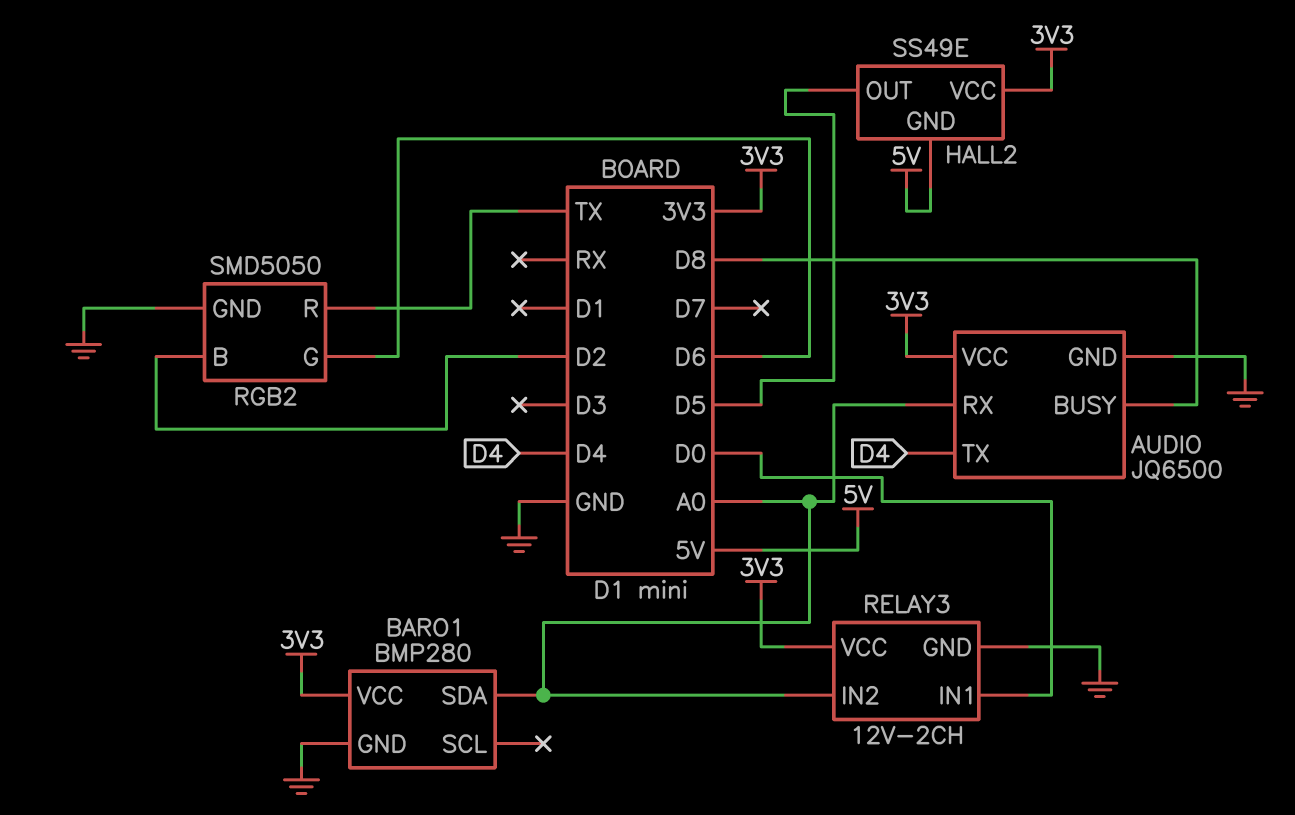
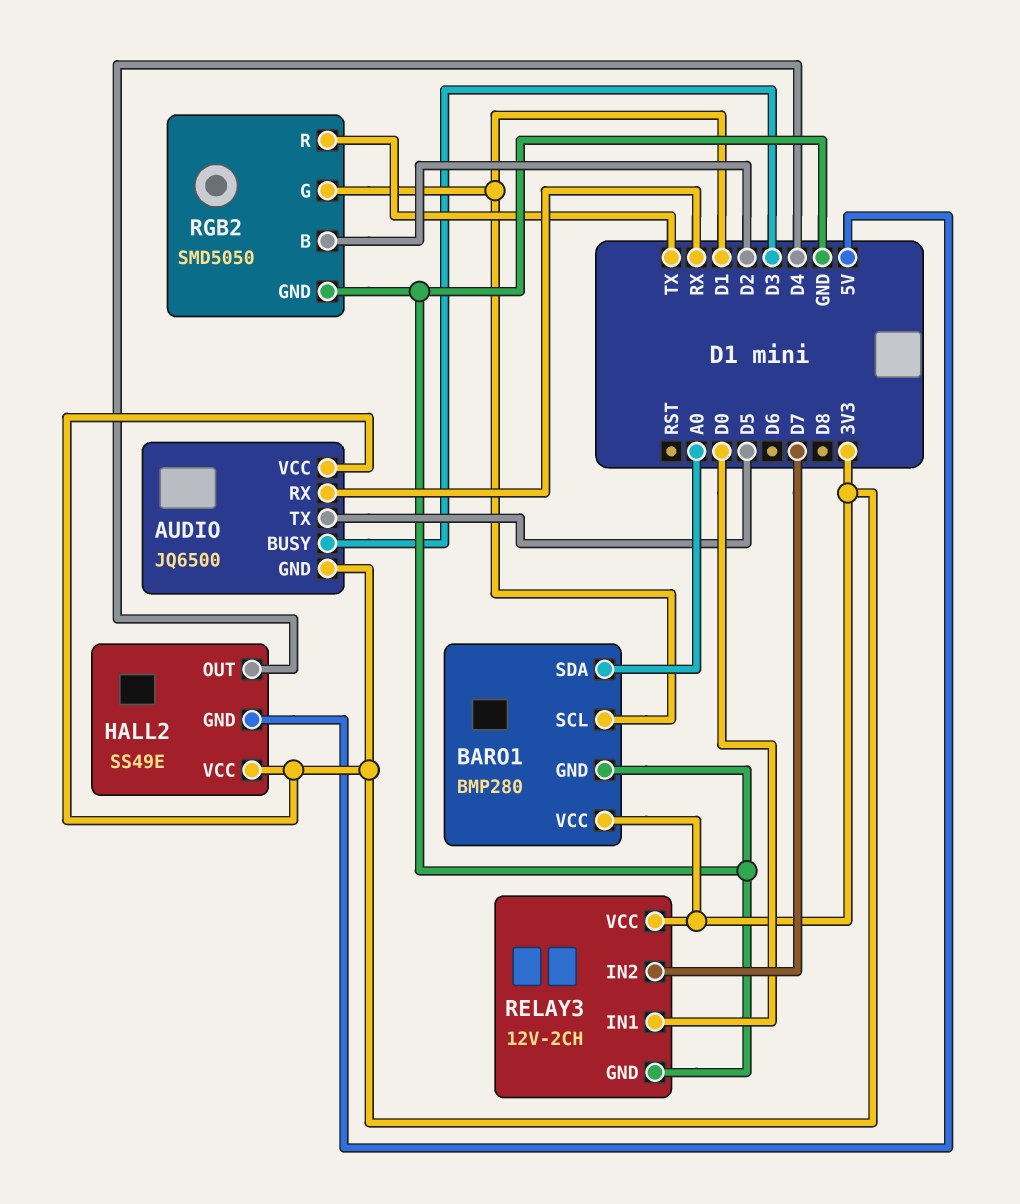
AUDIO pin BUSY: D8 -> D3
AUDIO pin GND: GND -> 3V3
AUDIO pin RX: A0 -> RX
AUDIO pin TX: D4 -> D5
BARO1 pin SCL: none -> D1
HALL2 pin OUT: D5 -> D4
RELAY3 pin IN2: A0 -> D7
RGB2 pin G: D6 -> D1

